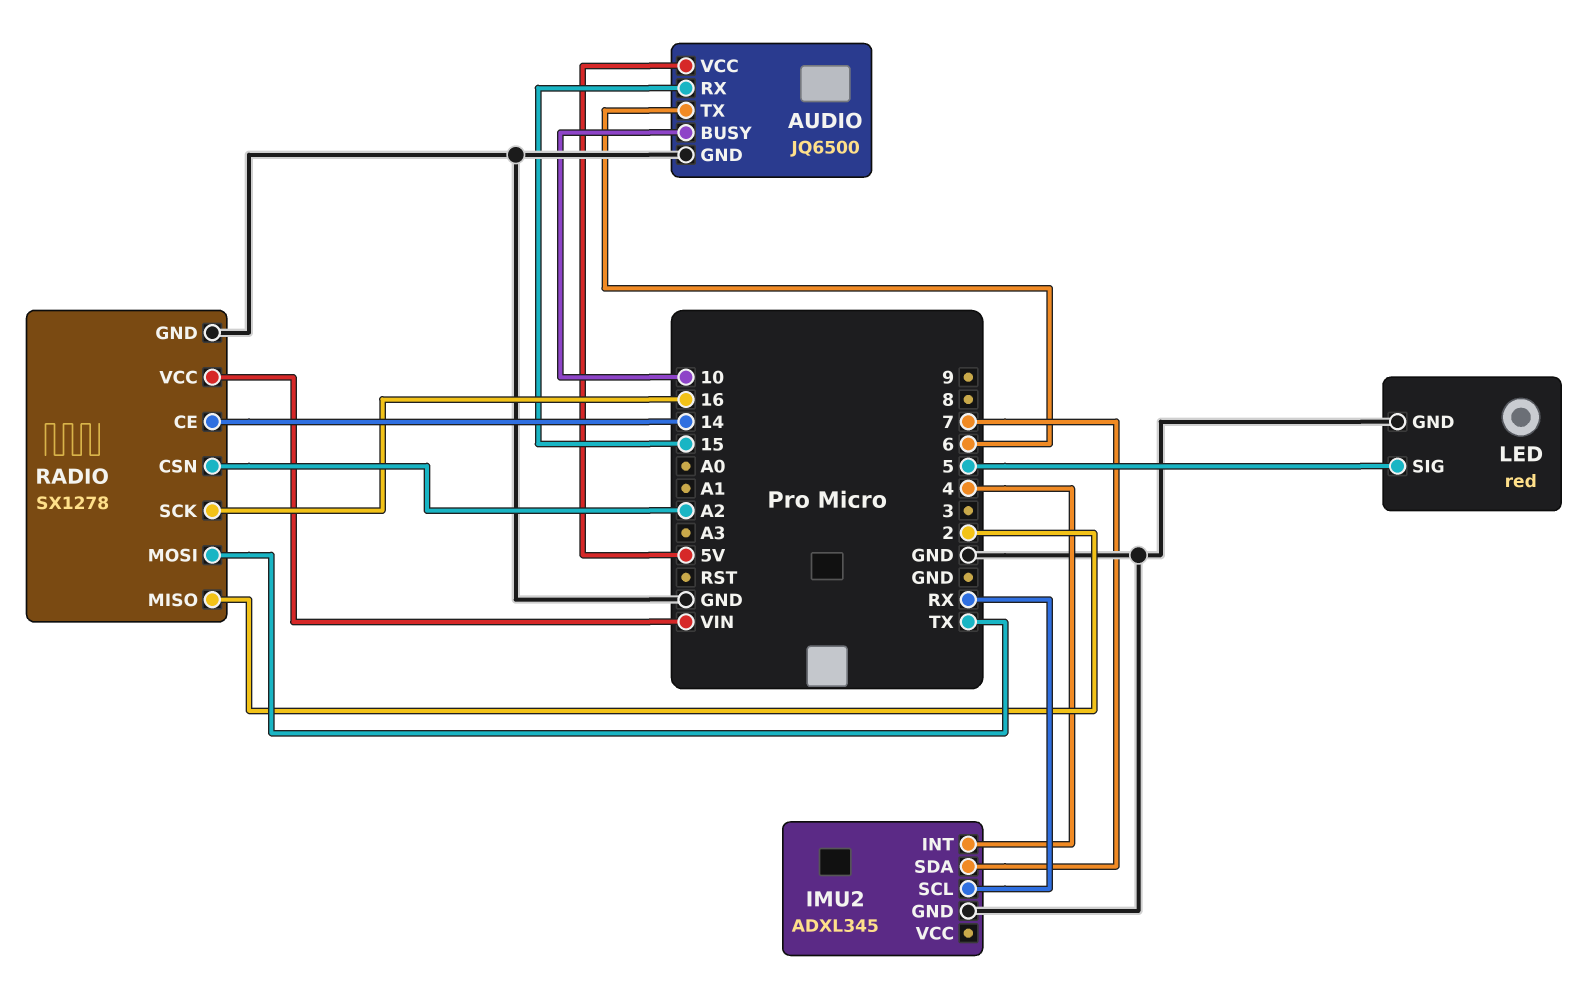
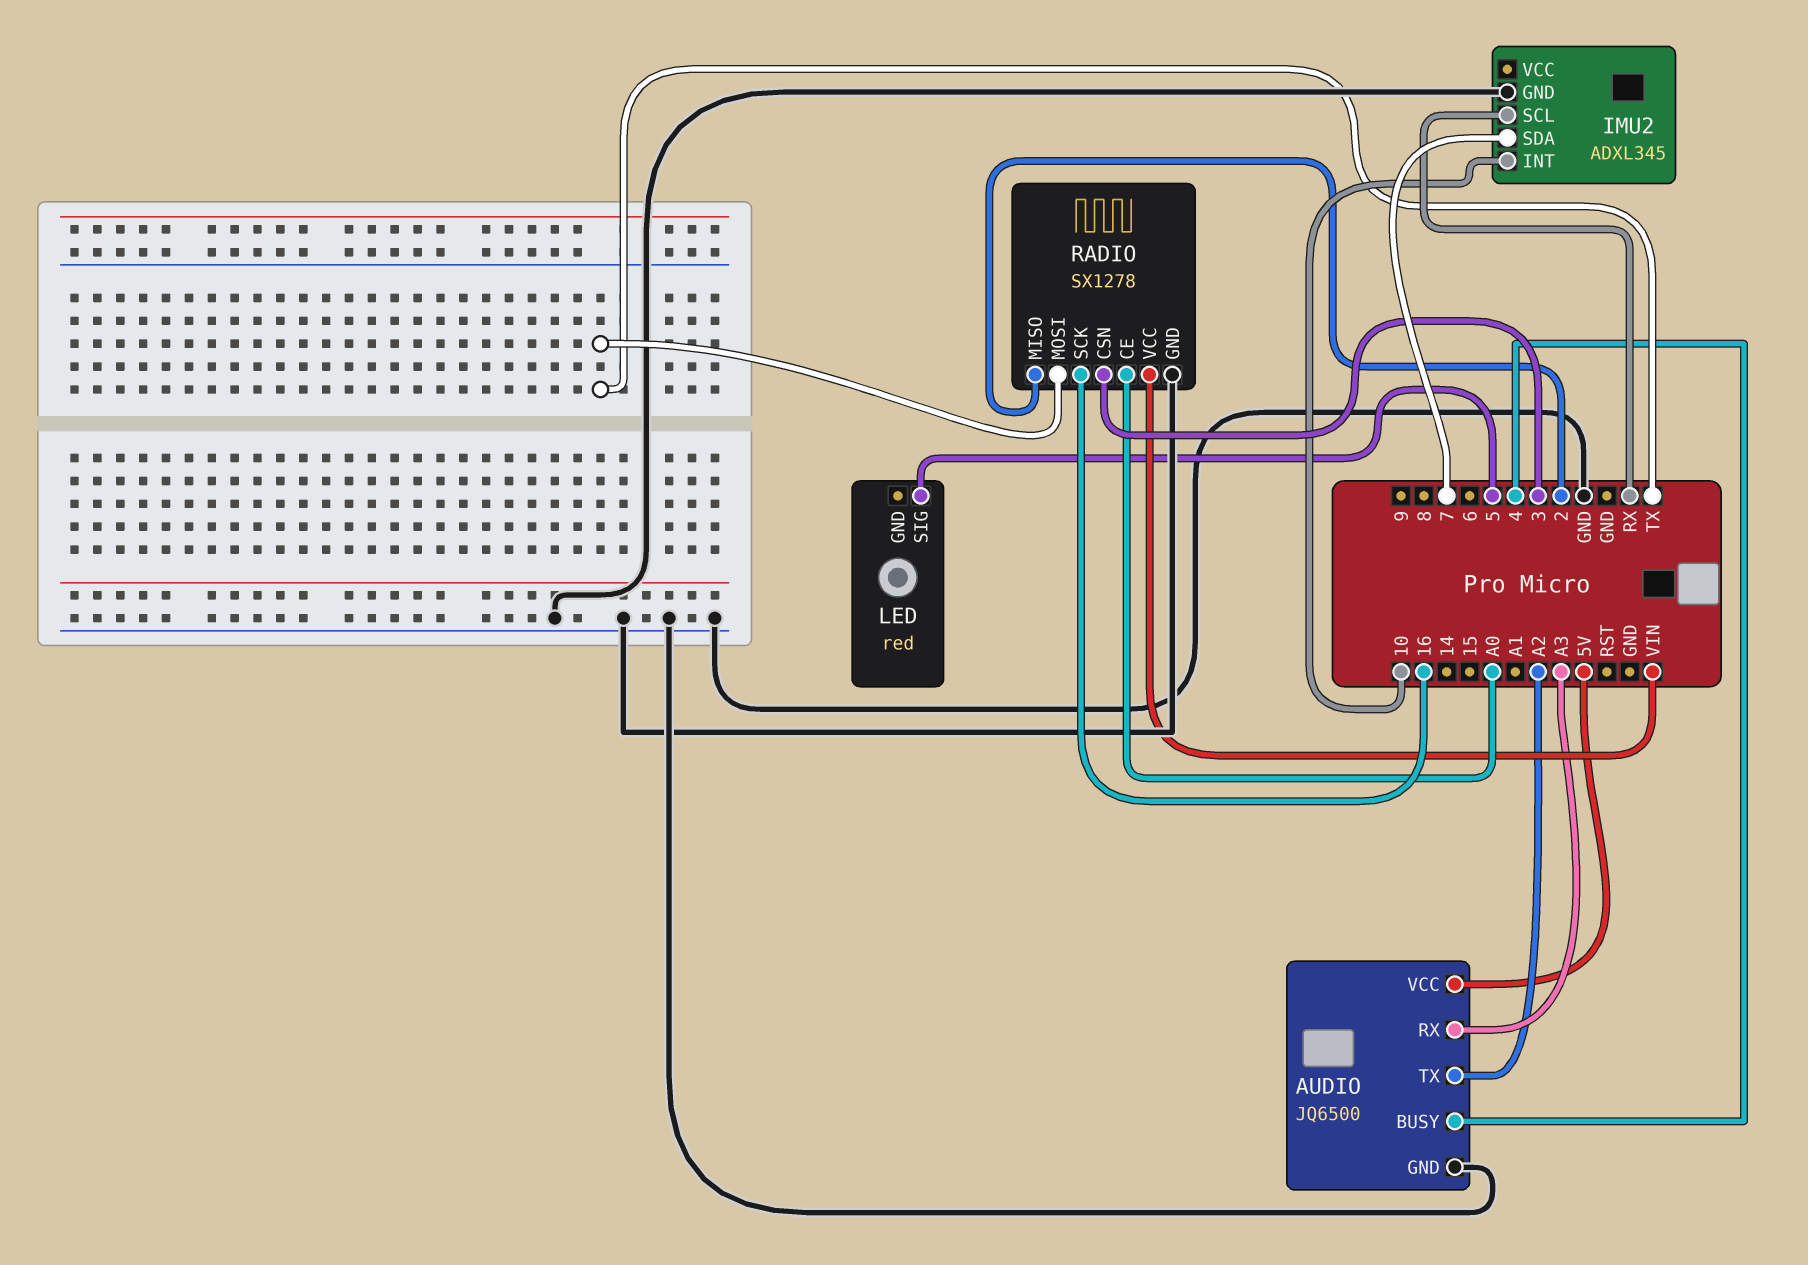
AUDIO pin BUSY: 10 -> 4
AUDIO pin RX: 15 -> A3
AUDIO pin TX: 6 -> A2
IMU2 pin INT: 4 -> 10
LED pin GND: GND -> none
RADIO pin CE: 14 -> A0
RADIO pin CSN: A2 -> 3

